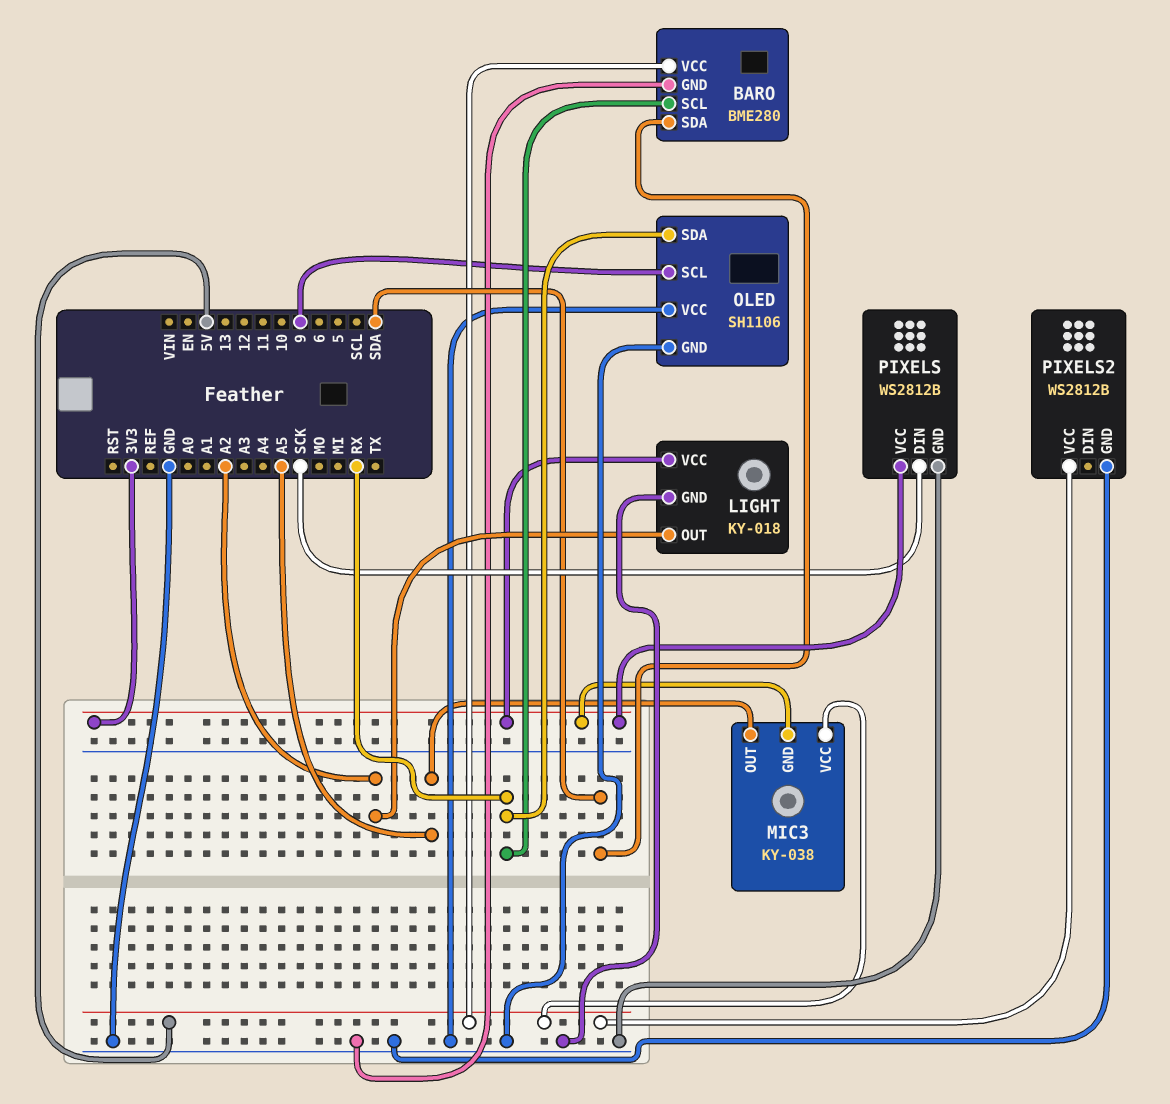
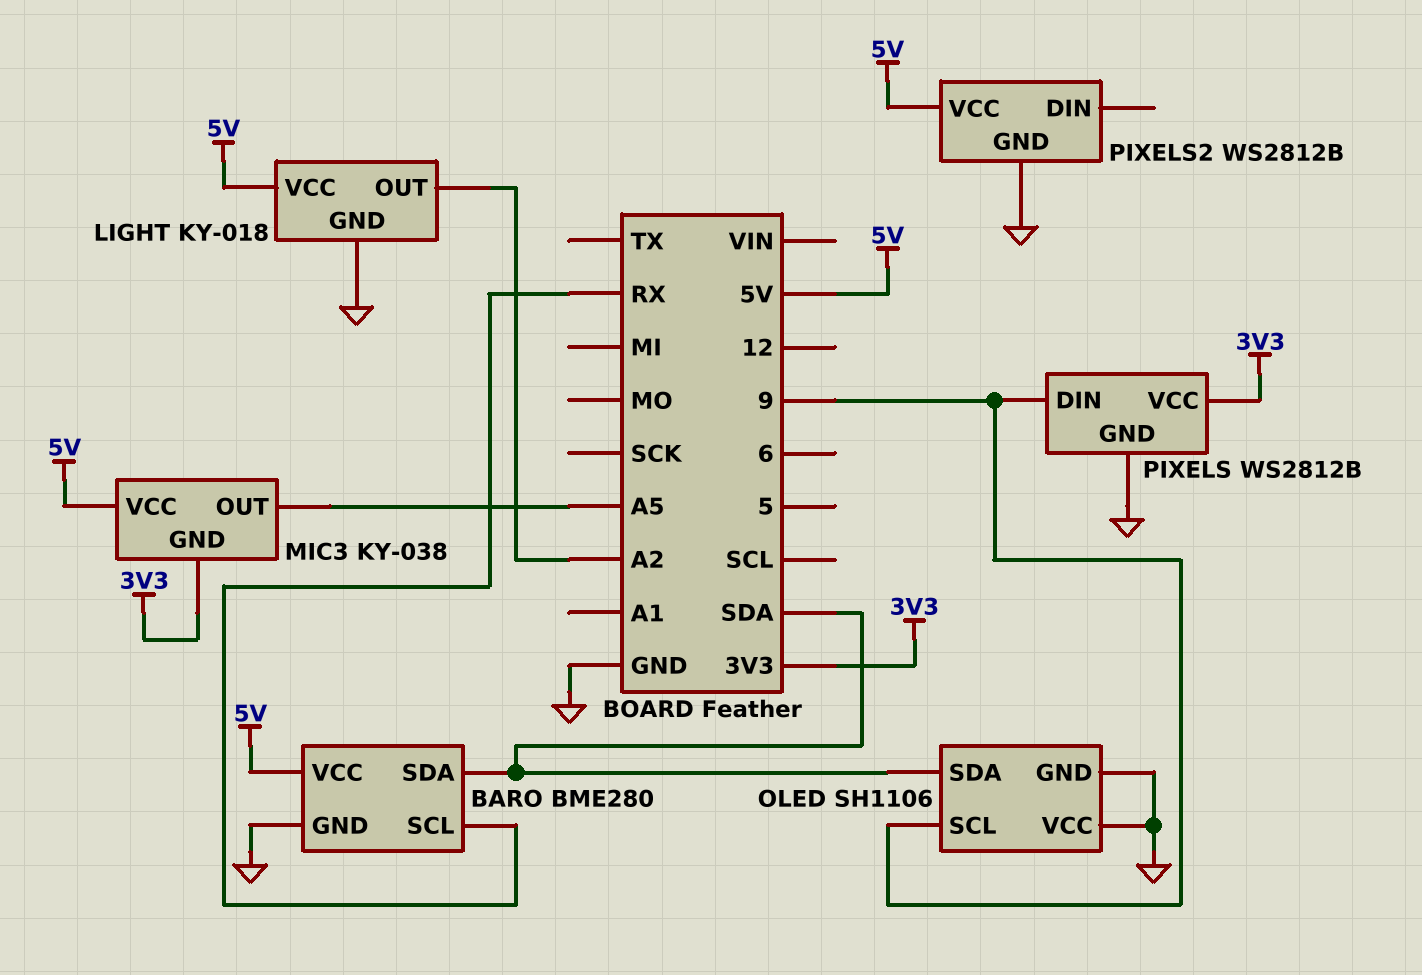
LIGHT pin VCC: 3V3 -> 5V
OLED pin SDA: RX -> SDA
PIXELS pin DIN: SCK -> 9

